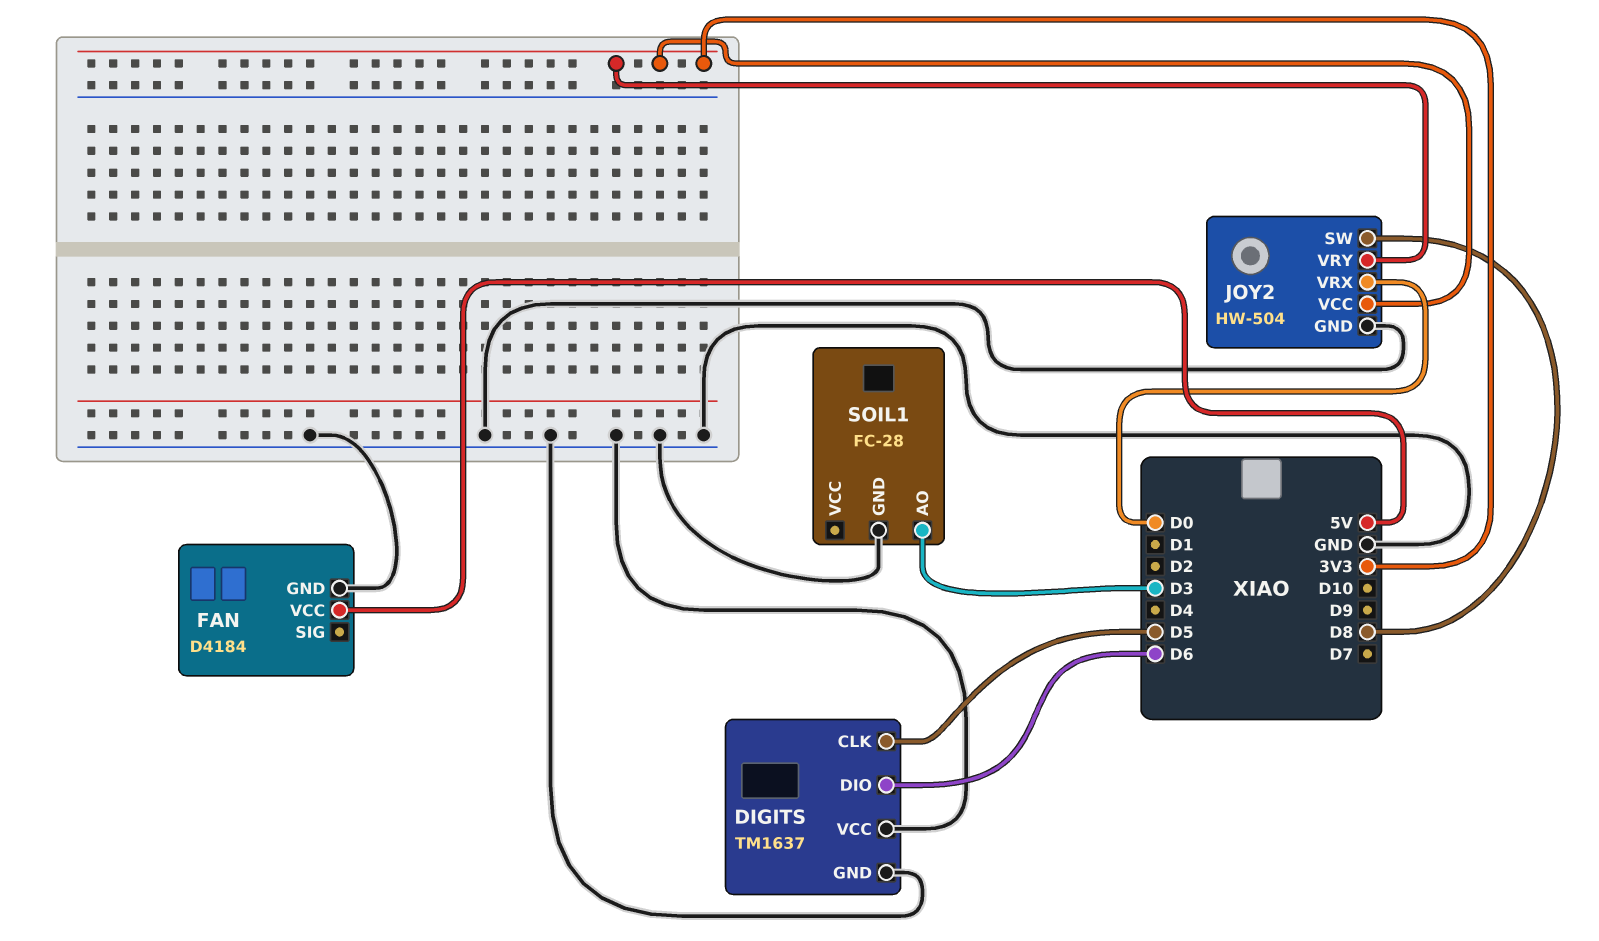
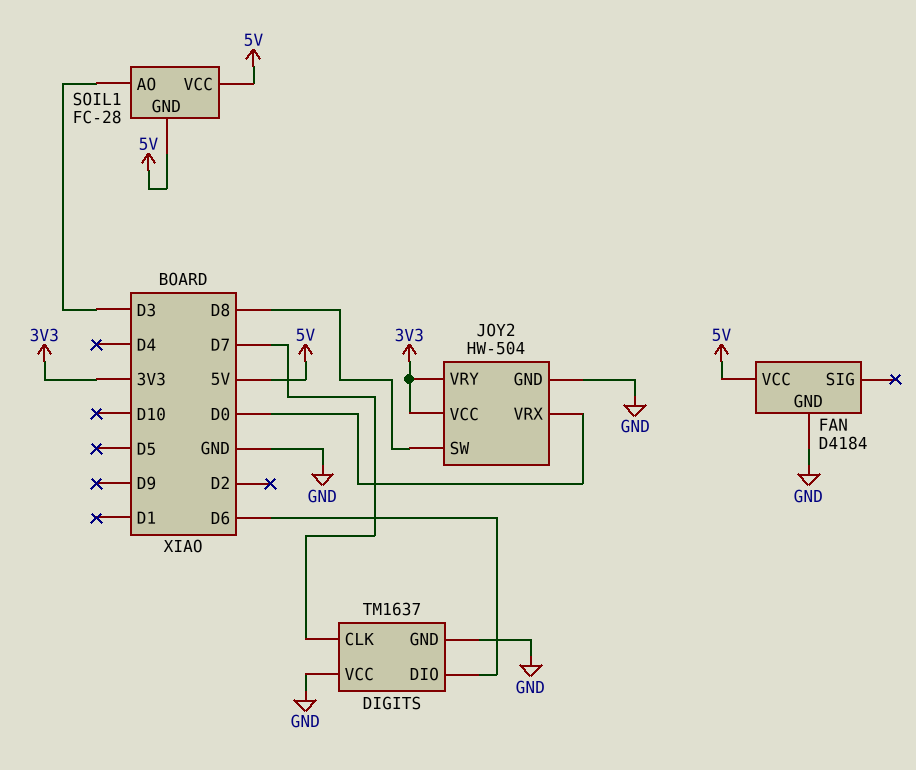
DIGITS pin CLK: D5 -> D7
SOIL1 pin GND: GND -> 5V
SOIL1 pin VCC: none -> 5V

